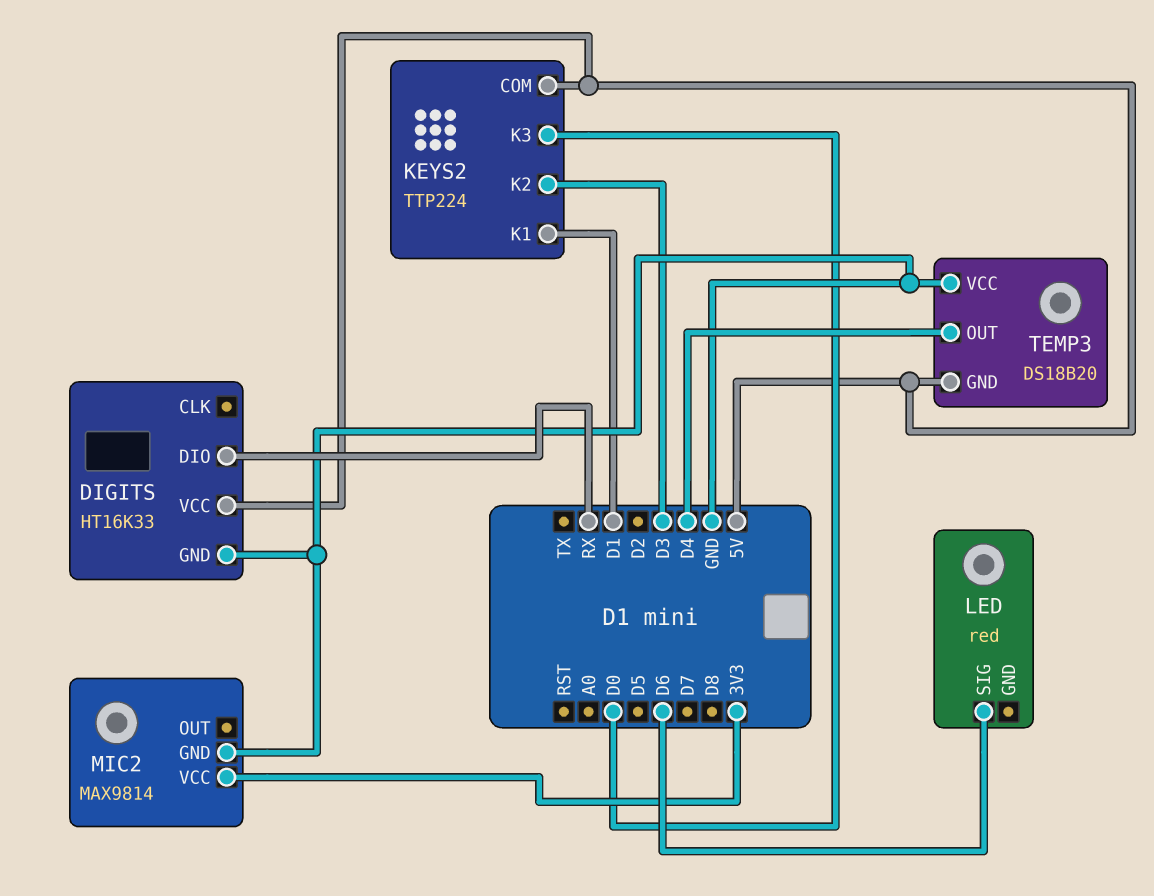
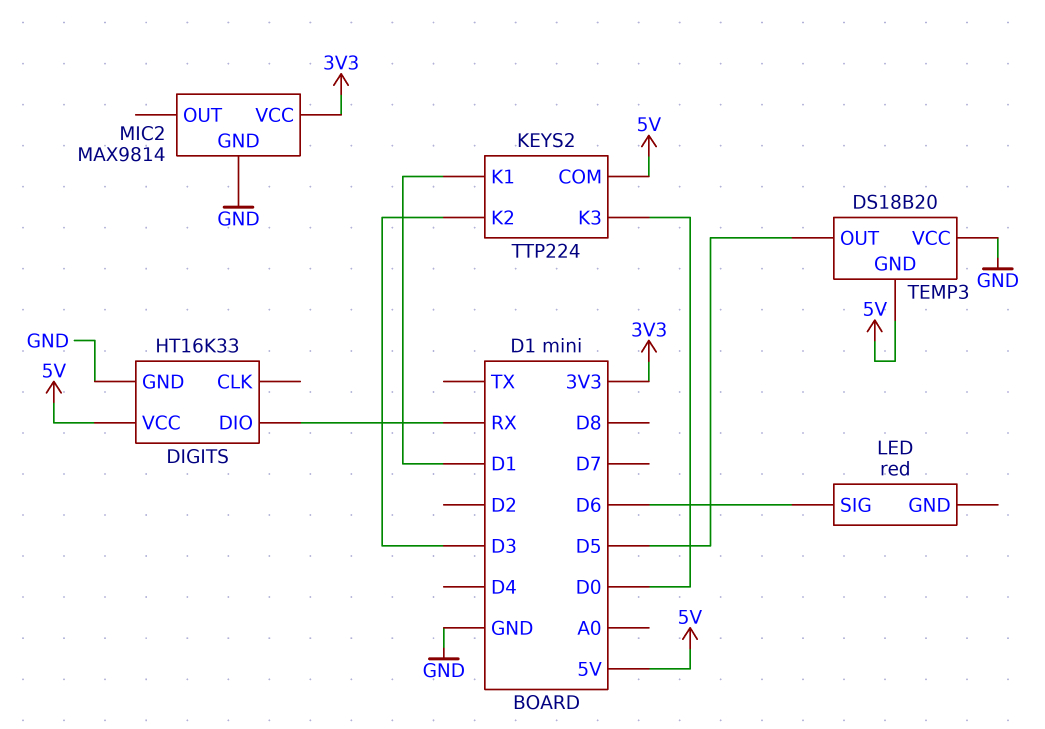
TEMP3 pin OUT: D4 -> D5

